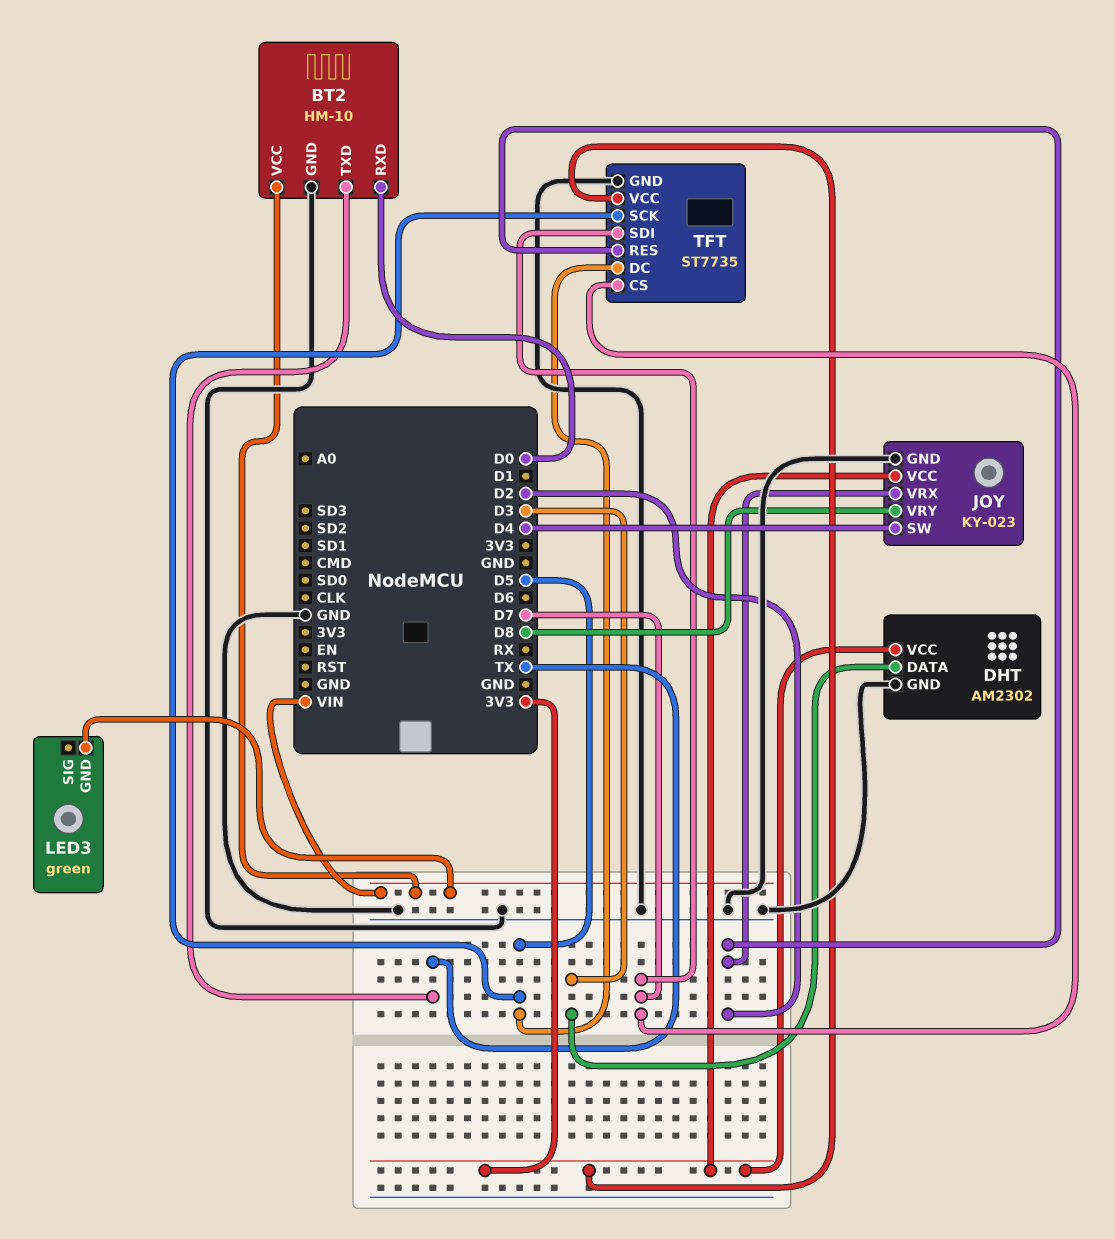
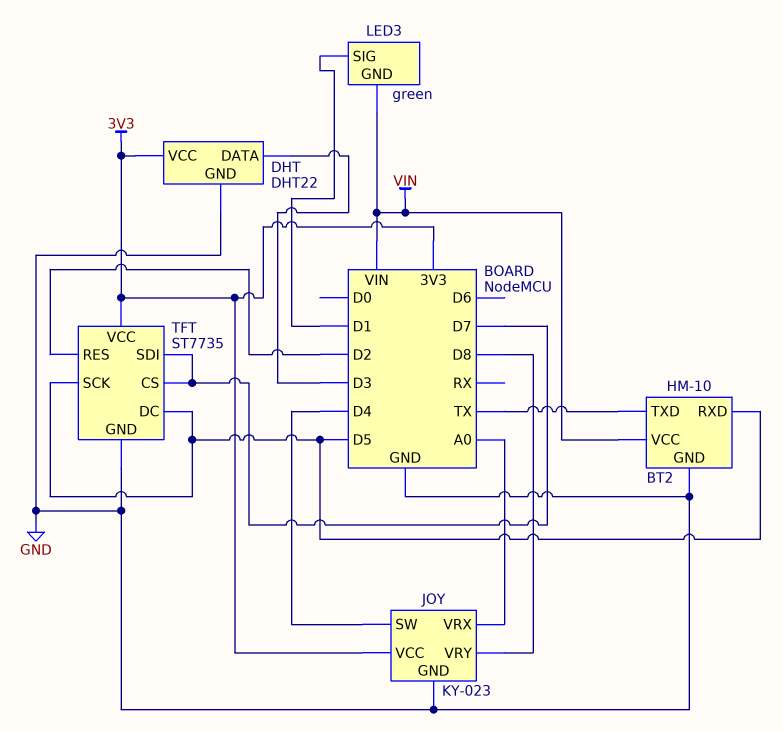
BT2 pin RXD: D0 -> D5
DHT: AM2302 -> DHT22
JOY pin VRX: D2 -> A0
LED3 pin SIG: none -> D1

